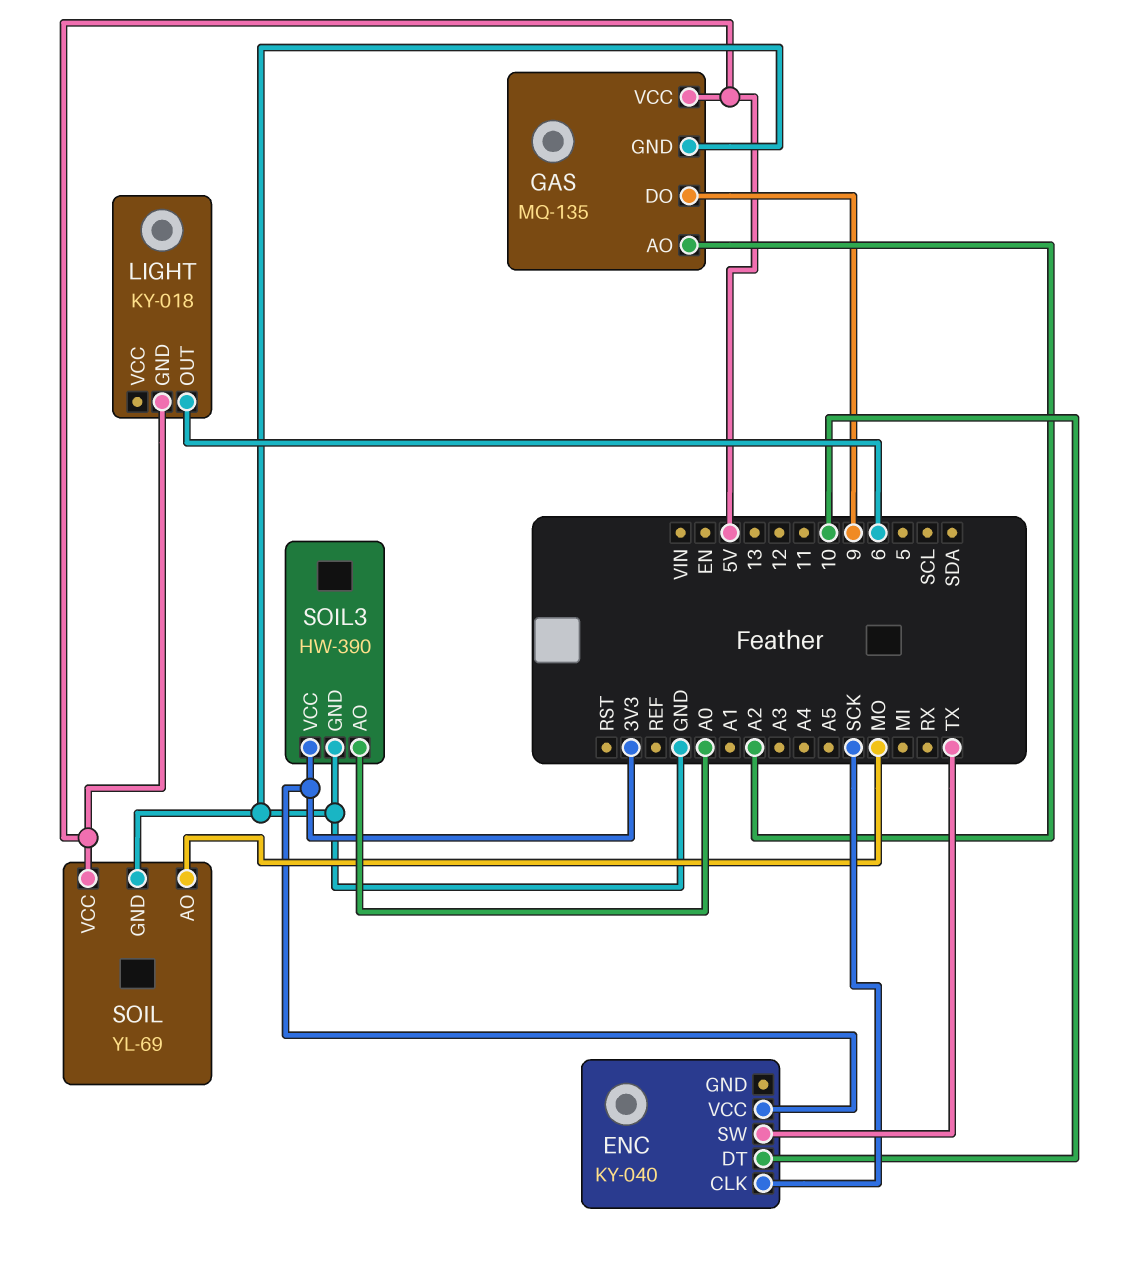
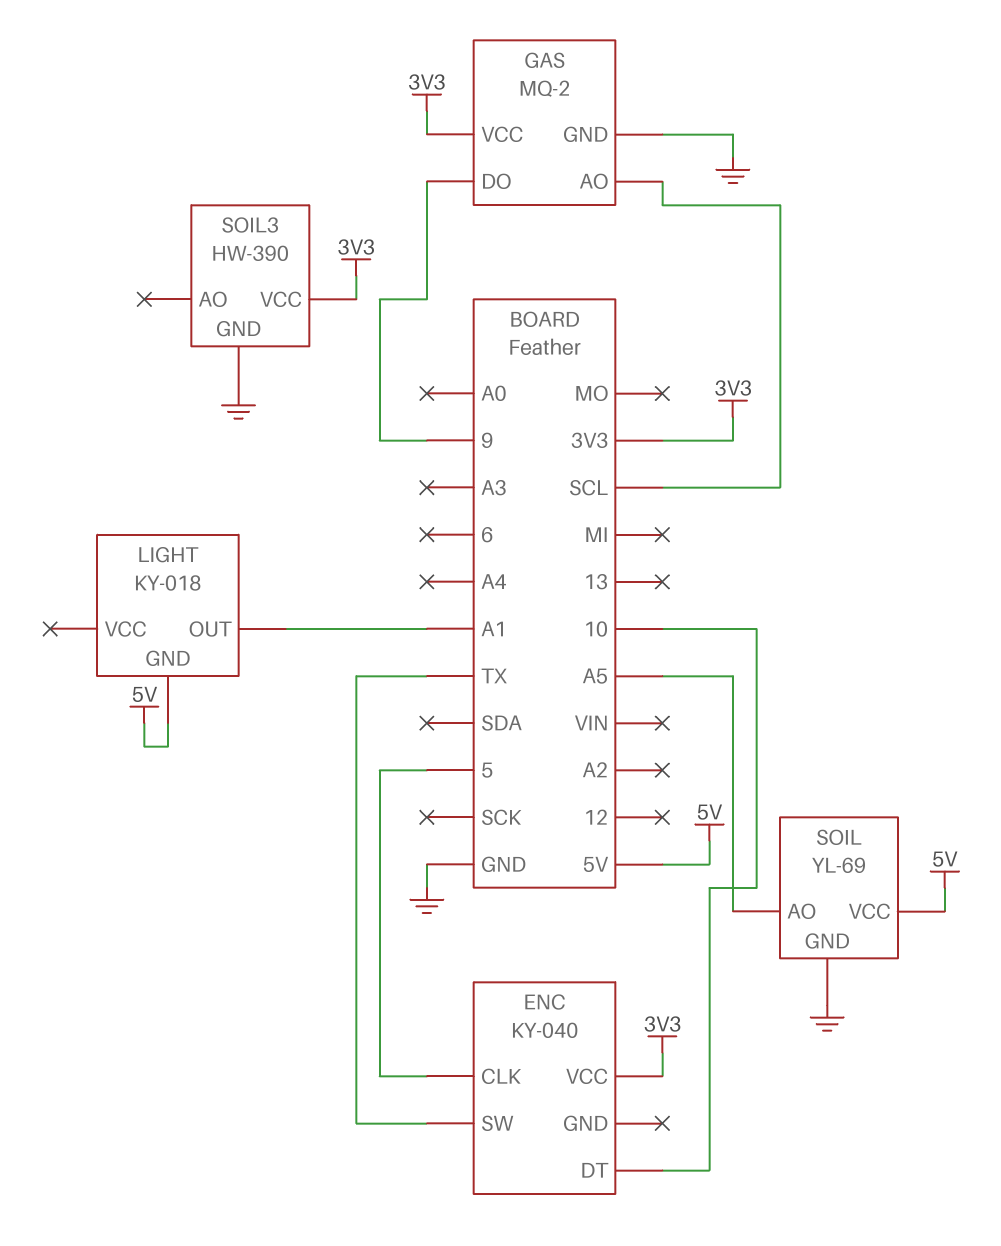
ENC pin CLK: SCK -> 5
GAS: MQ-135 -> MQ-2
GAS pin AO: A2 -> SCL
GAS pin VCC: 5V -> 3V3
LIGHT pin OUT: 6 -> A1
SOIL pin AO: MO -> A5
SOIL3 pin AO: A0 -> none

